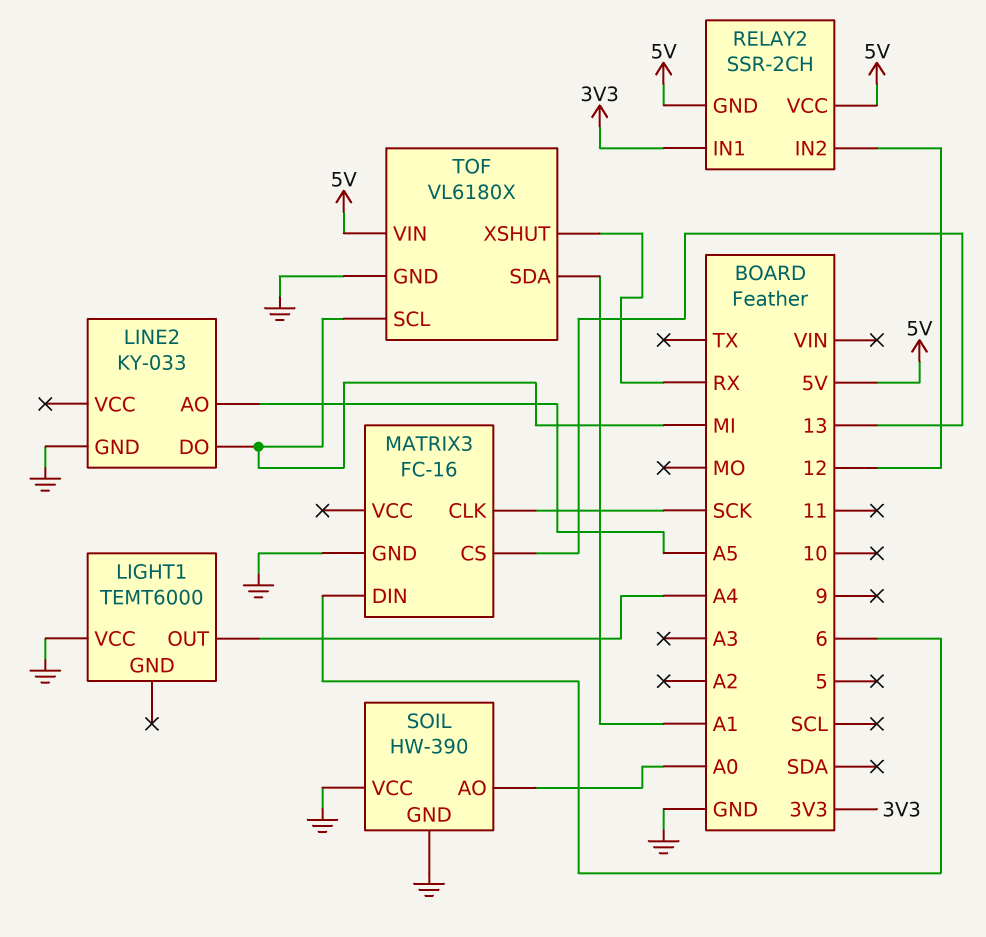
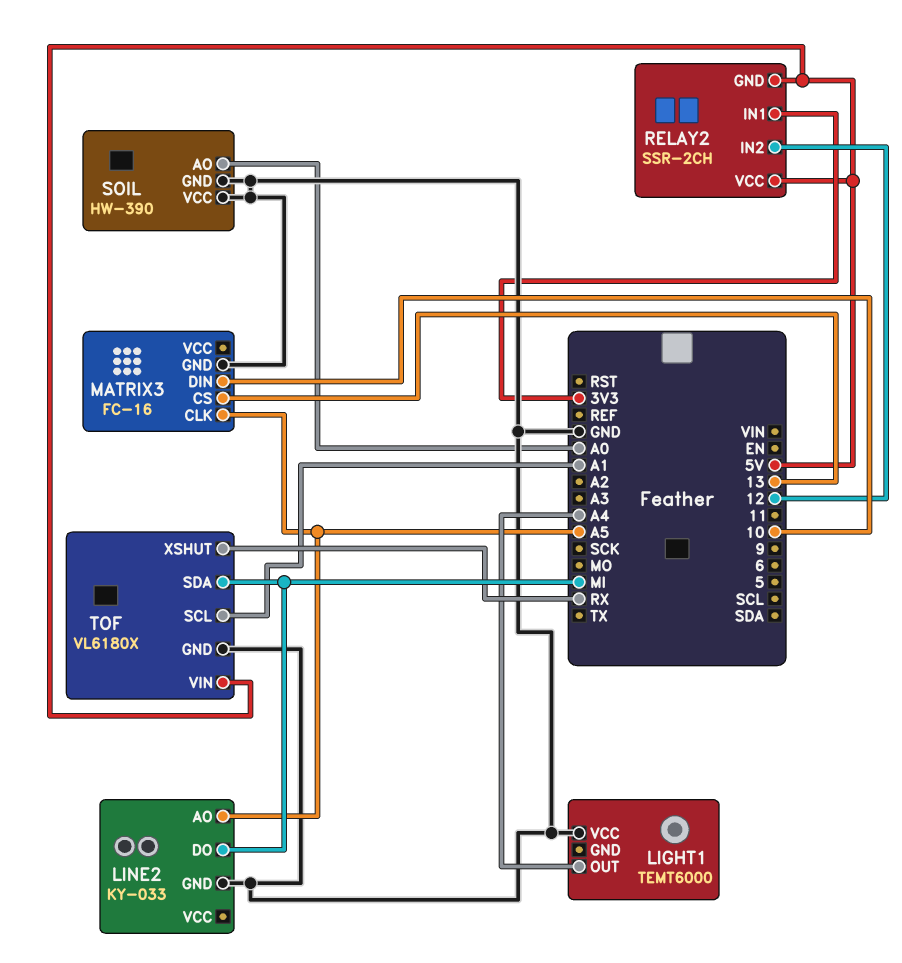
MATRIX3 pin CLK: SCK -> A5
MATRIX3 pin DIN: 6 -> 10
TOF pin SCL: MI -> A1
TOF pin SDA: A1 -> MI

